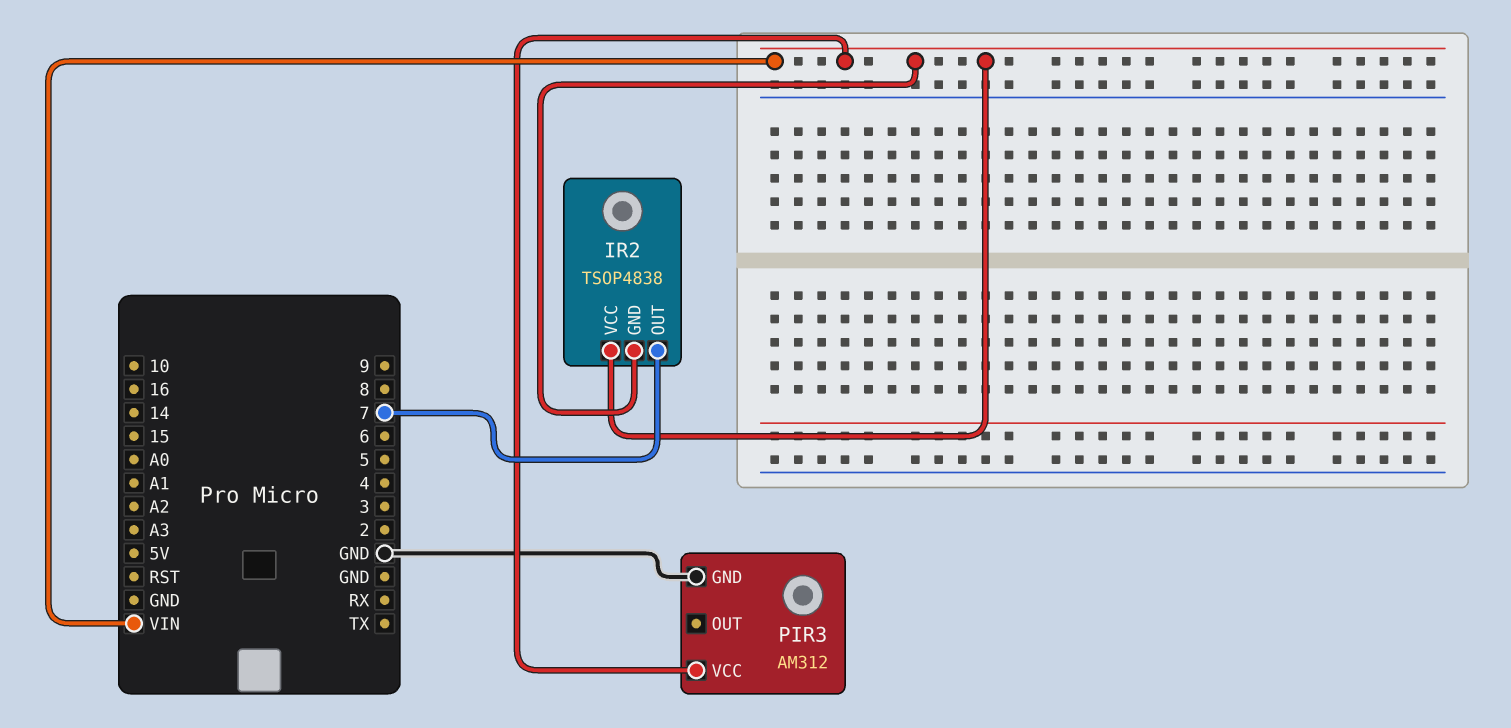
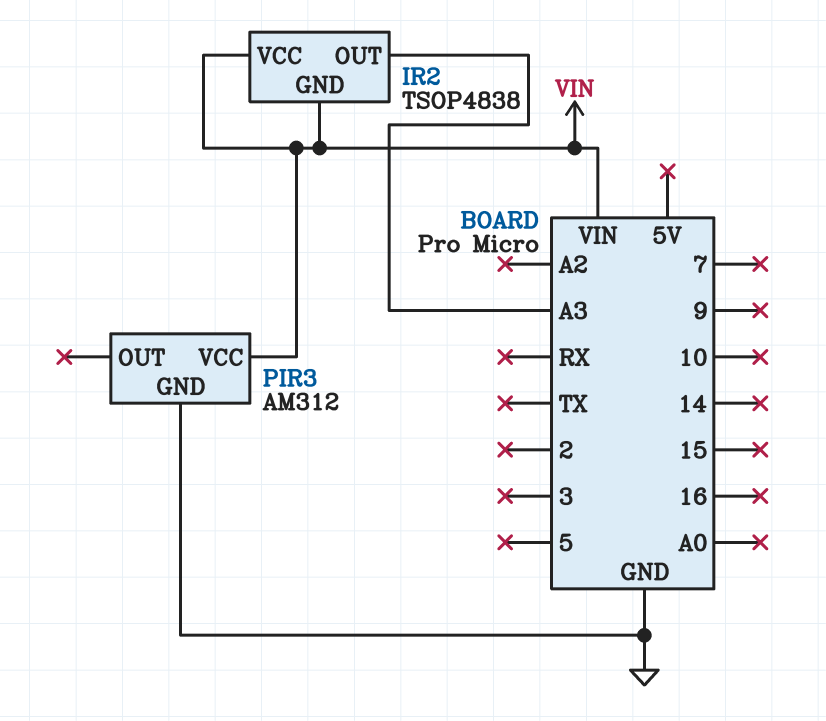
IR2 pin OUT: 7 -> A3

